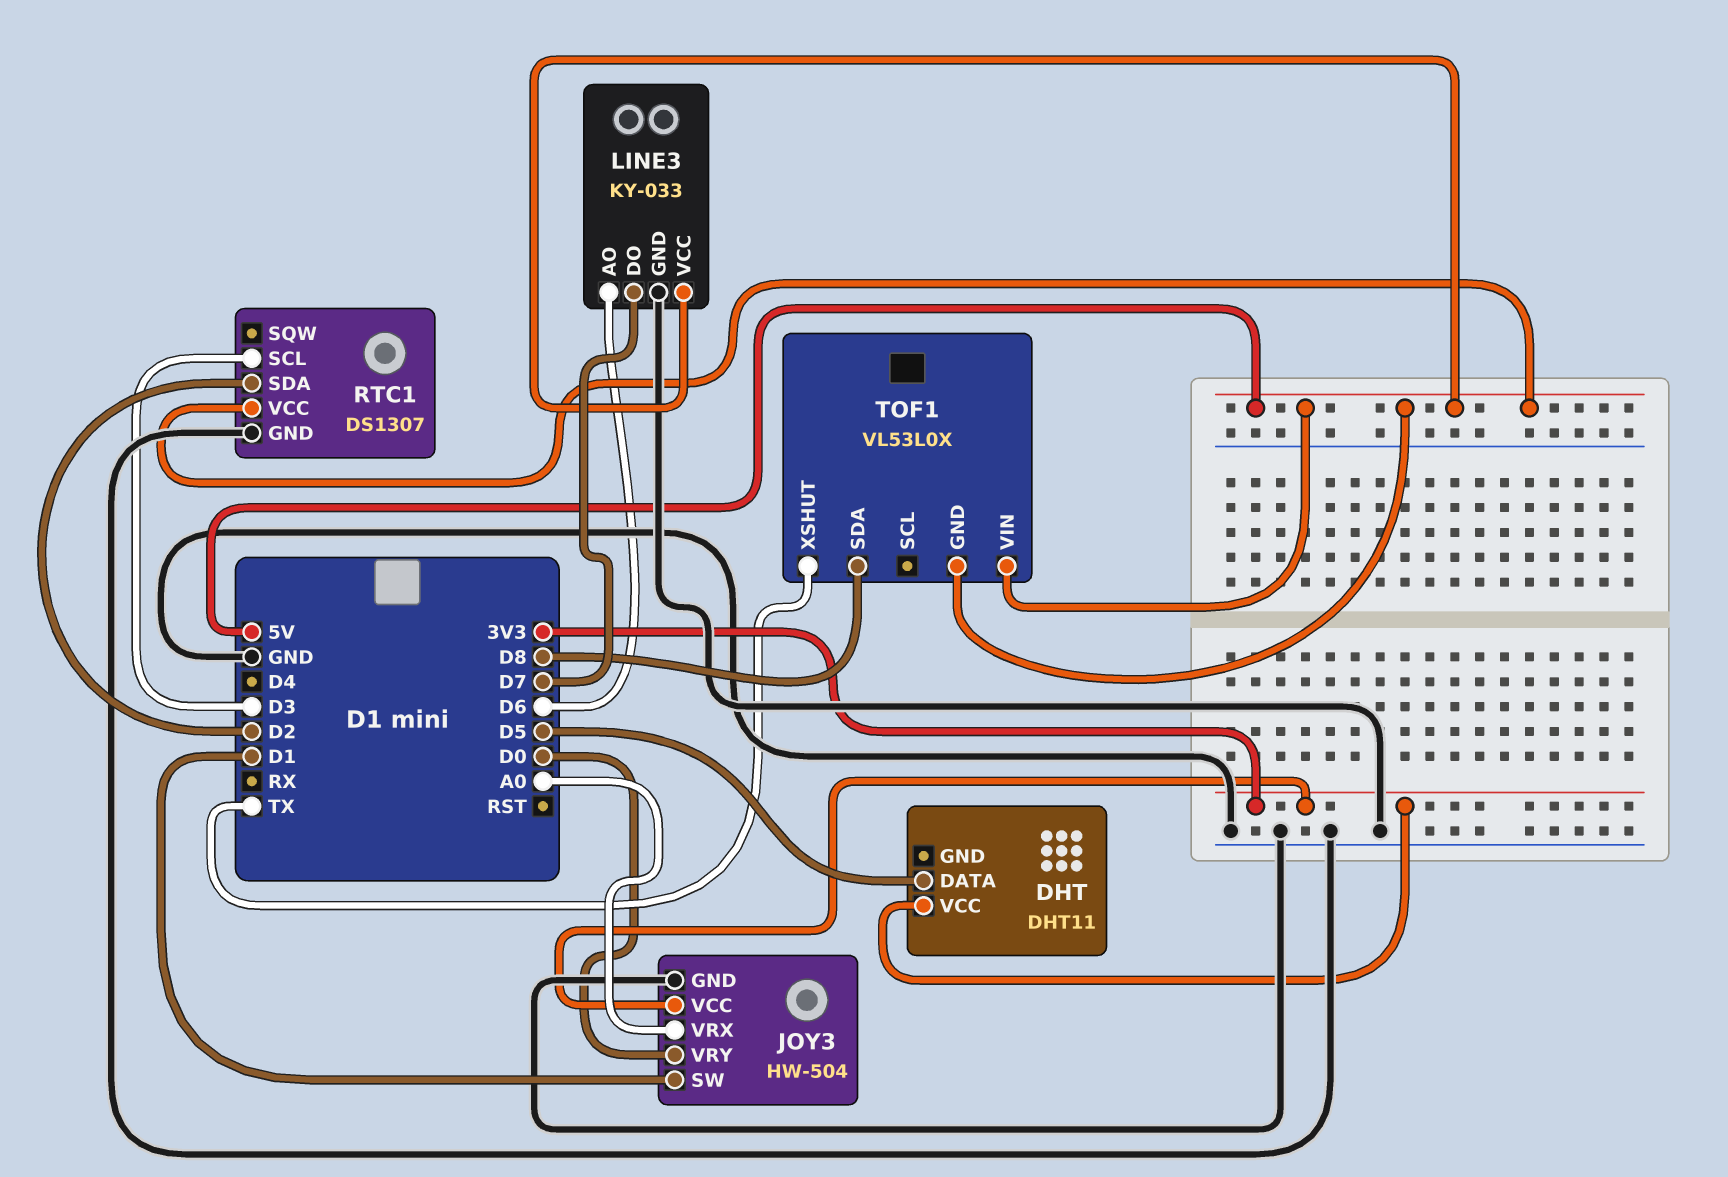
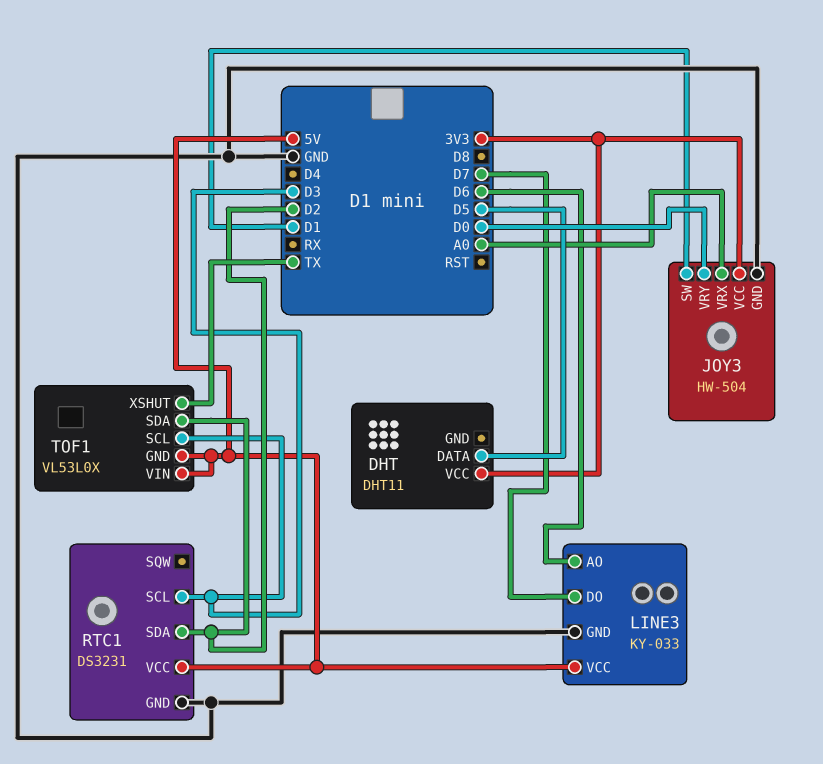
RTC1: DS1307 -> DS3231
TOF1 pin SCL: none -> D3
TOF1 pin SDA: D8 -> D2

